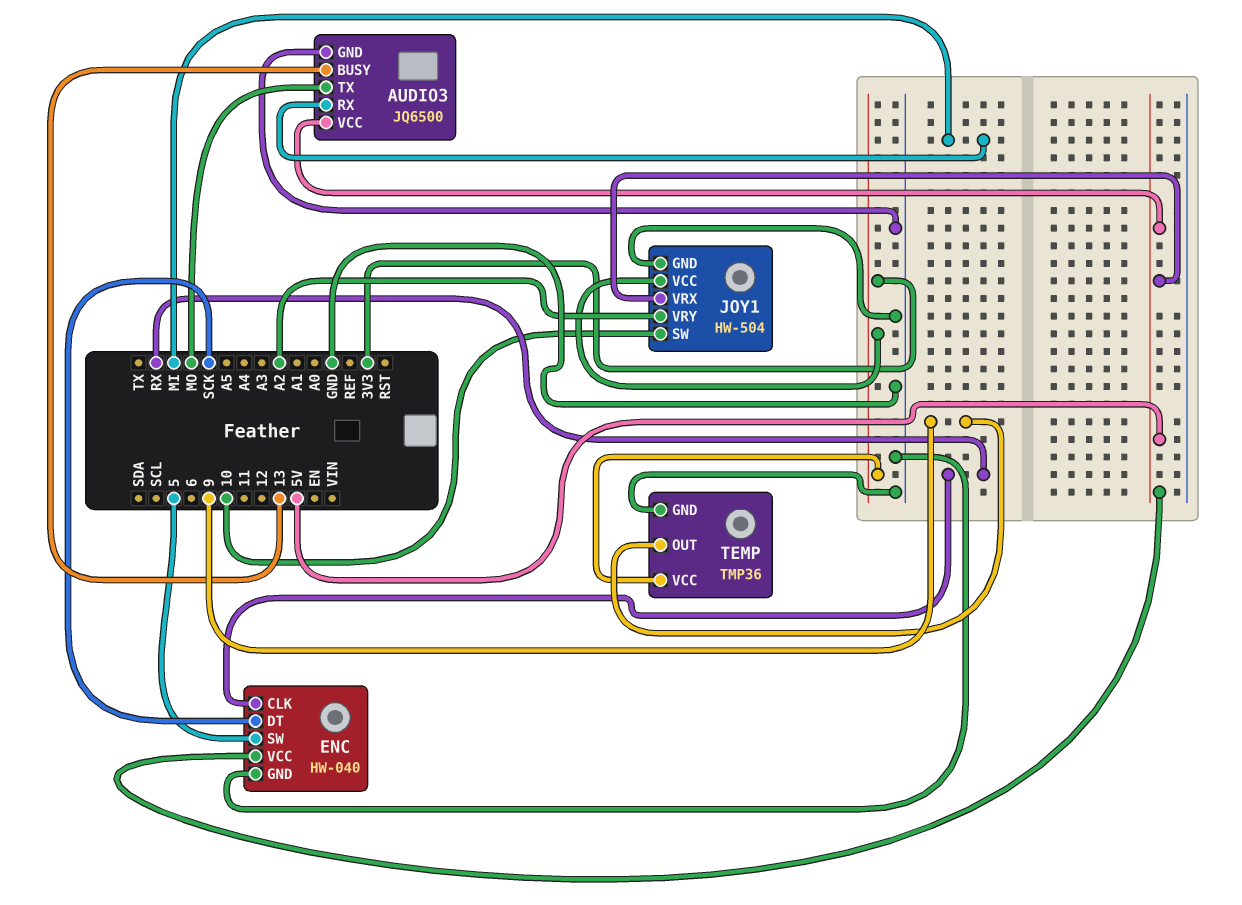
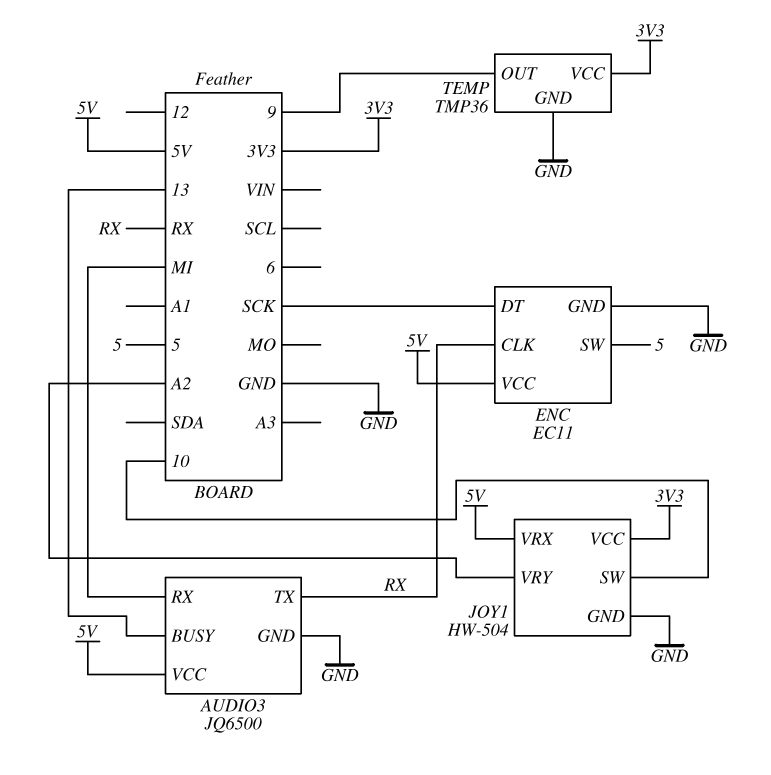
AUDIO3 pin TX: MO -> RX
ENC: HW-040 -> EC11

